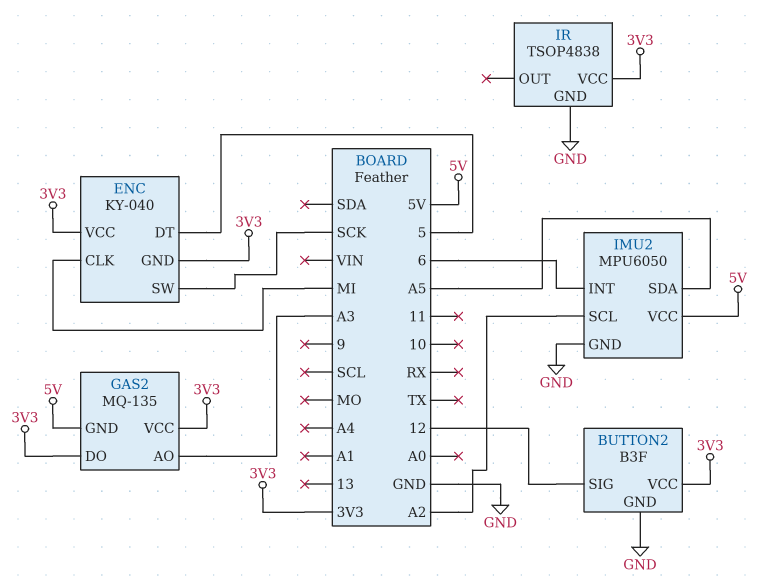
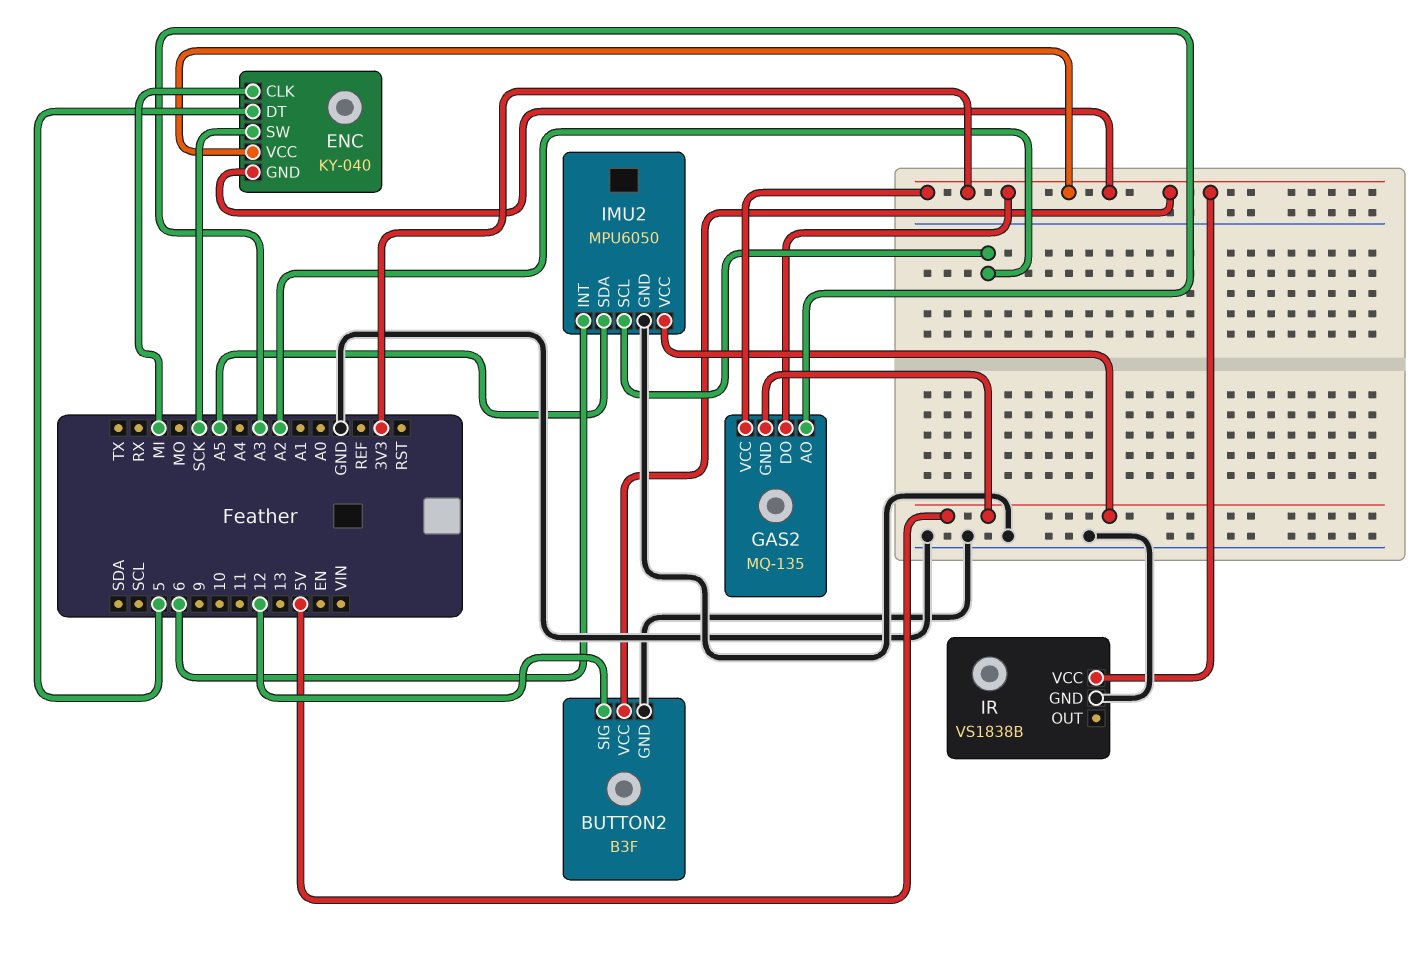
IR: TSOP4838 -> VS1838B

